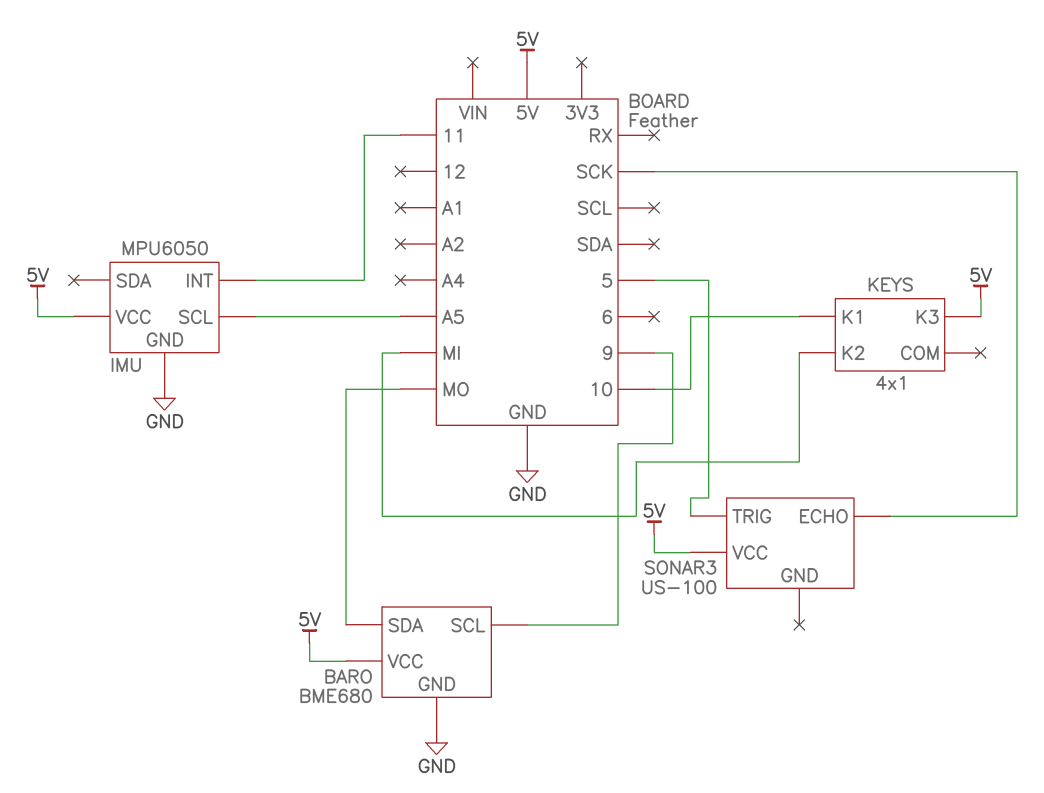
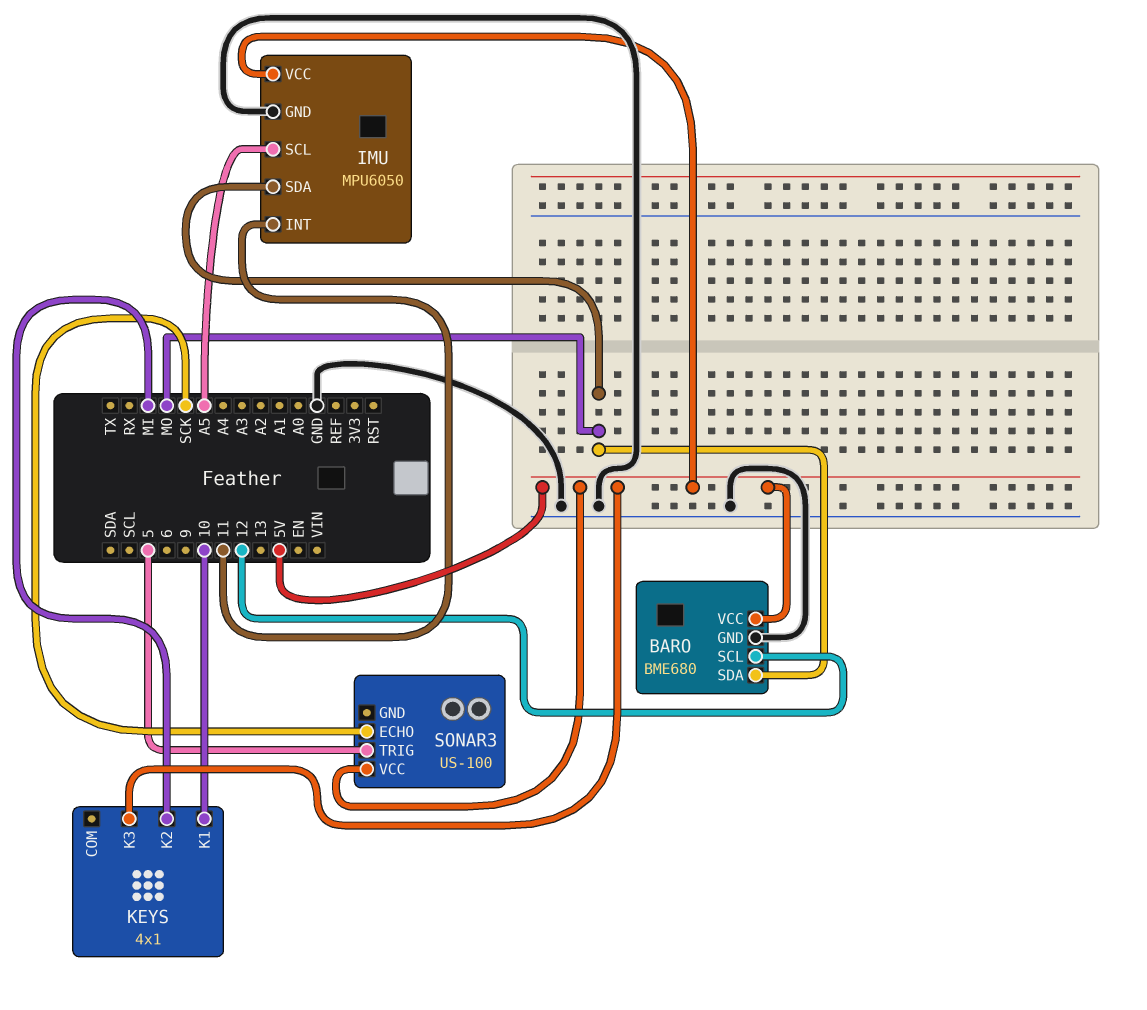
BARO pin SCL: 9 -> 12
IMU pin SDA: none -> MO

